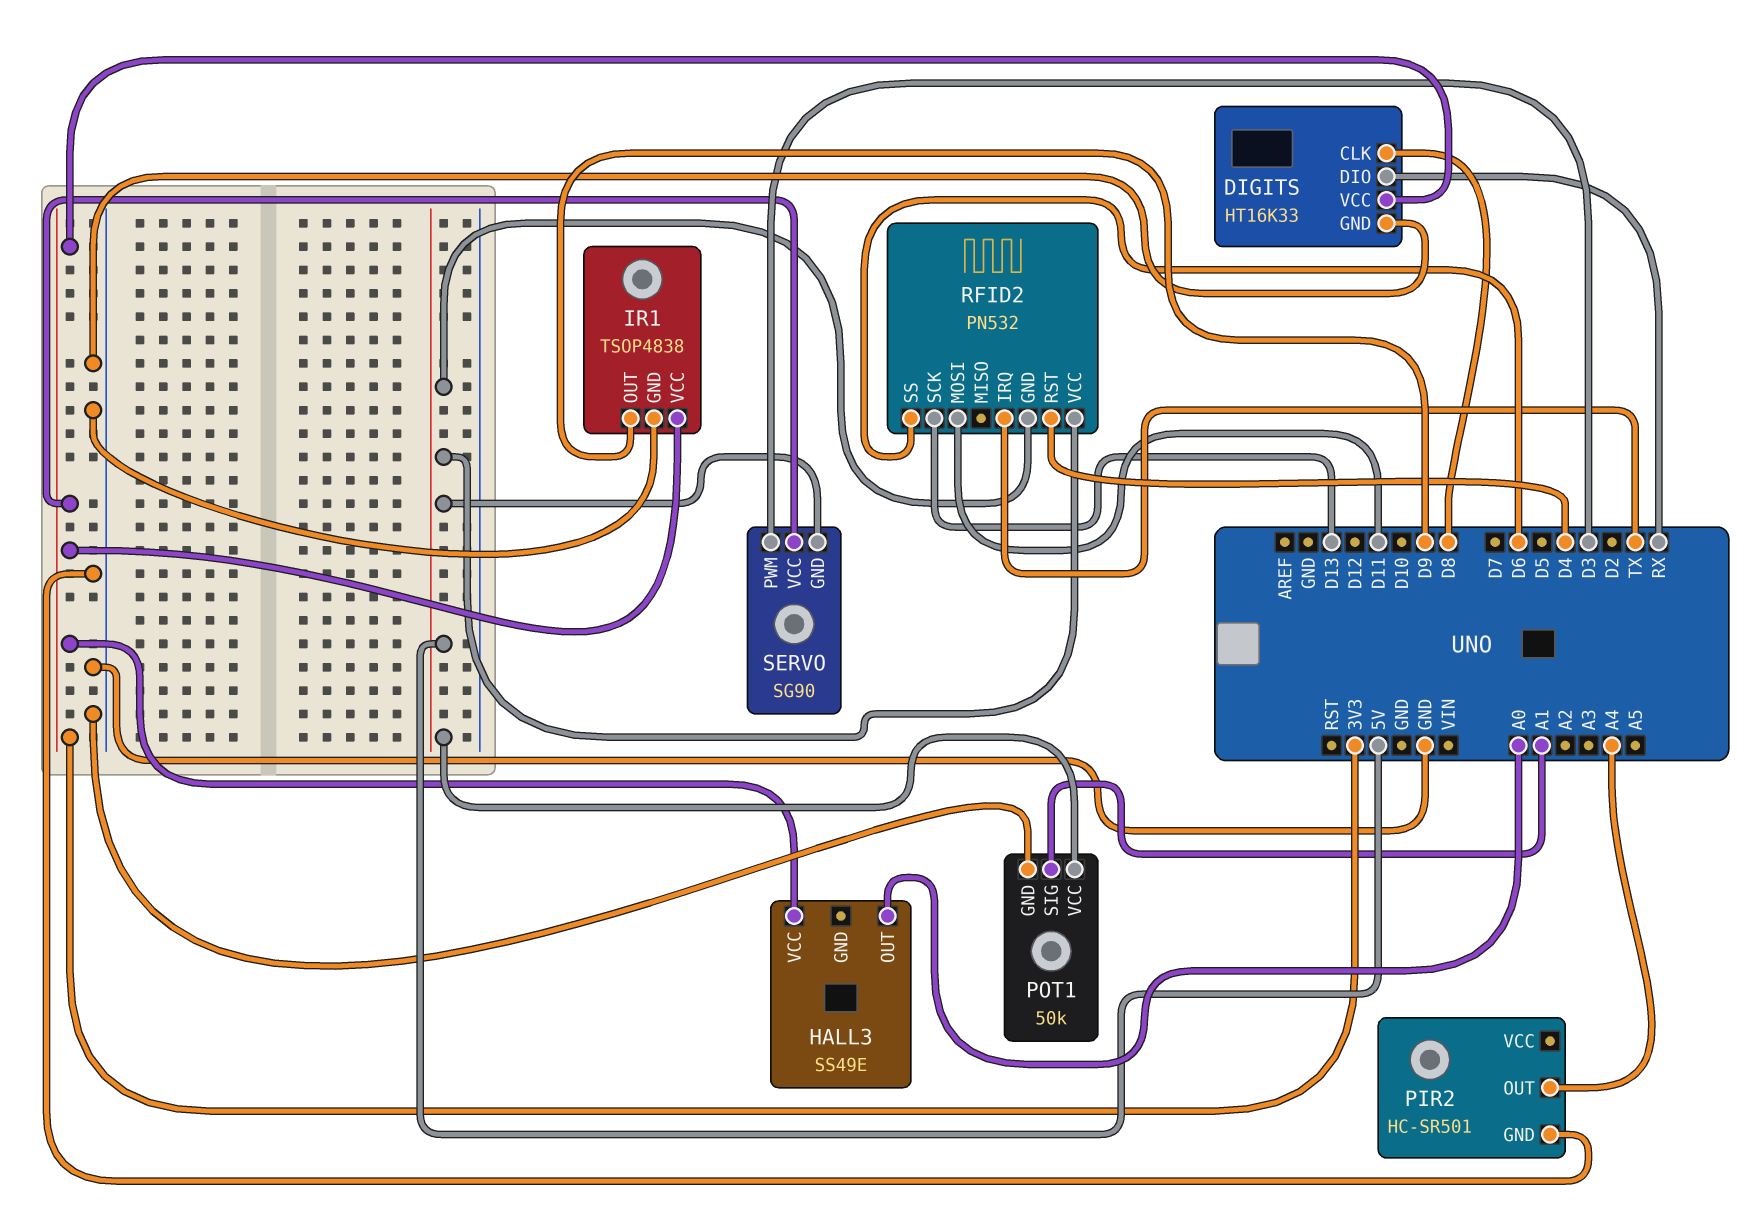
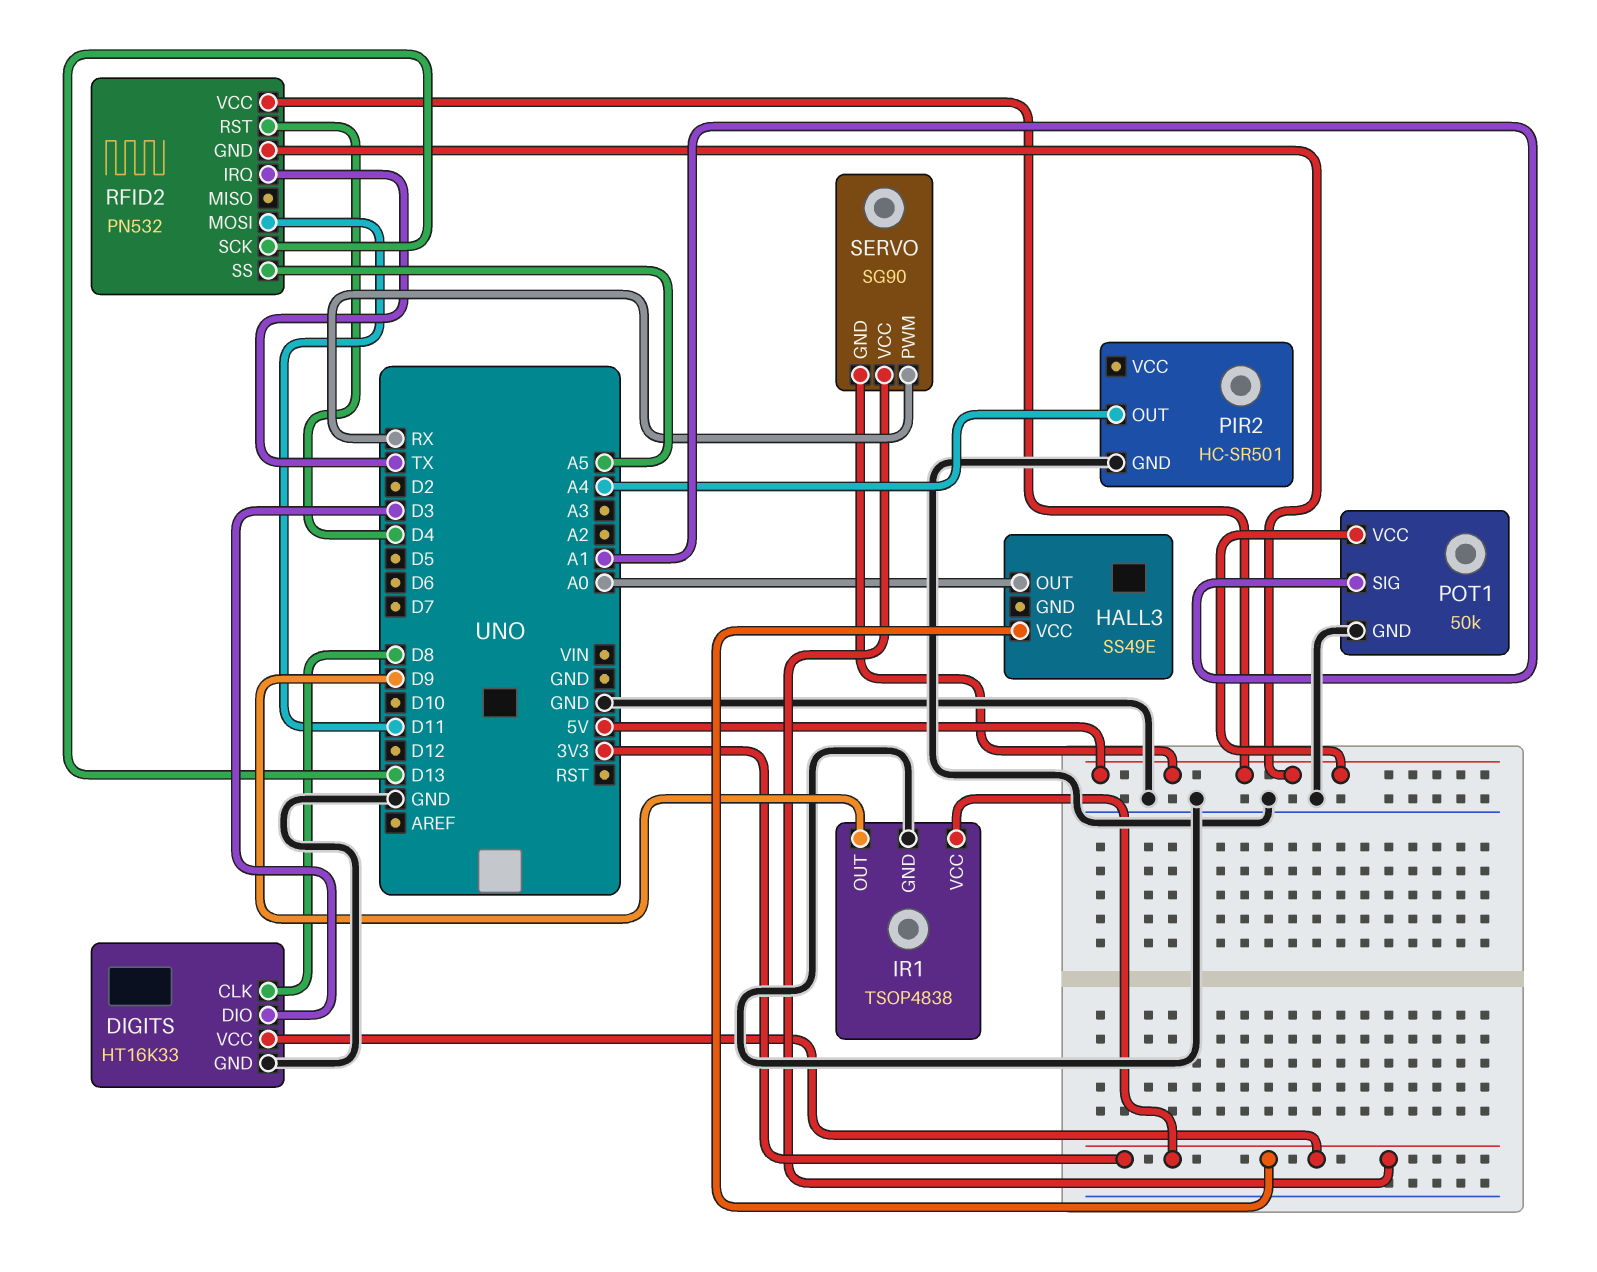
DIGITS pin DIO: RX -> D3
RFID2 pin SS: D6 -> A5
SERVO pin PWM: D3 -> RX

